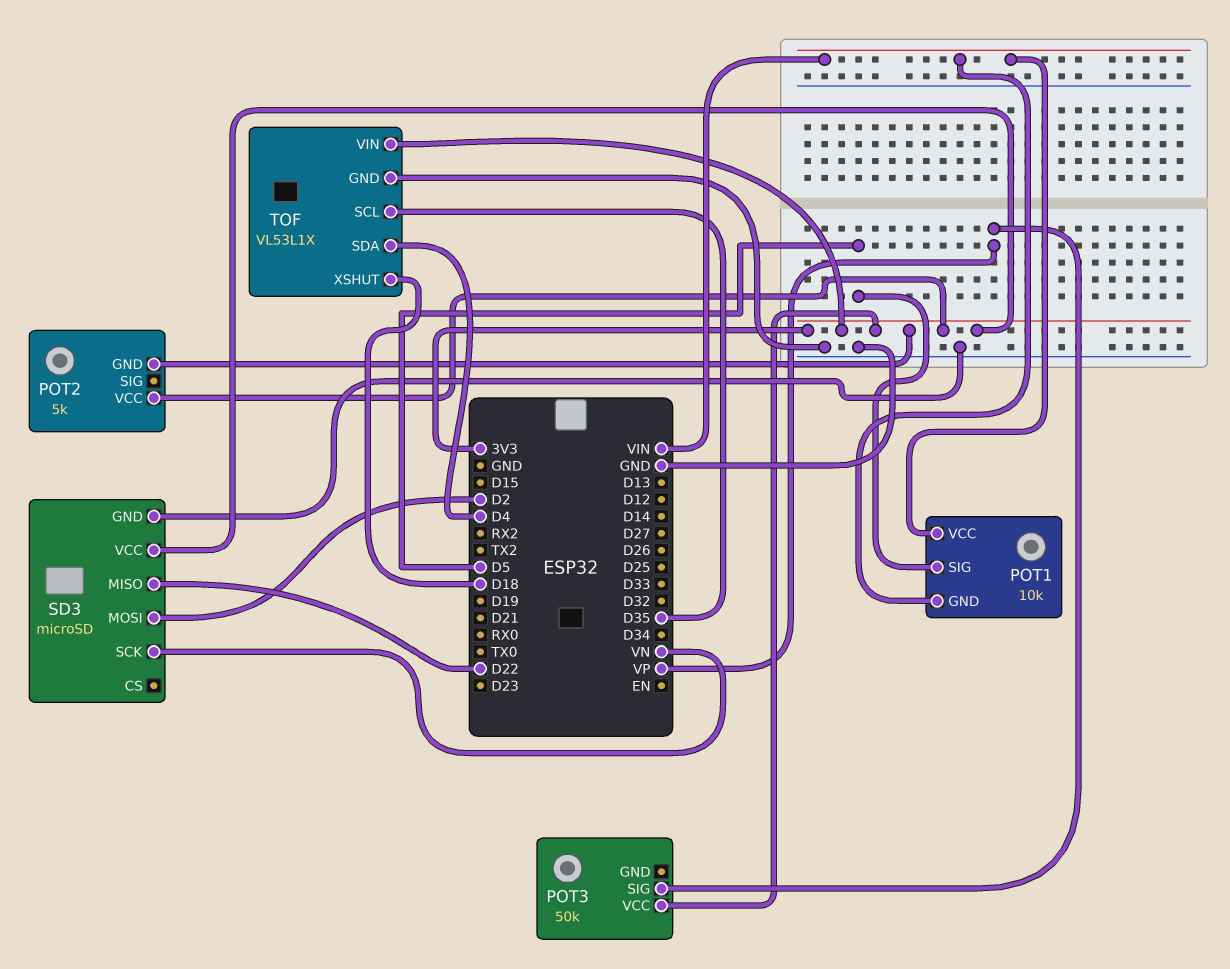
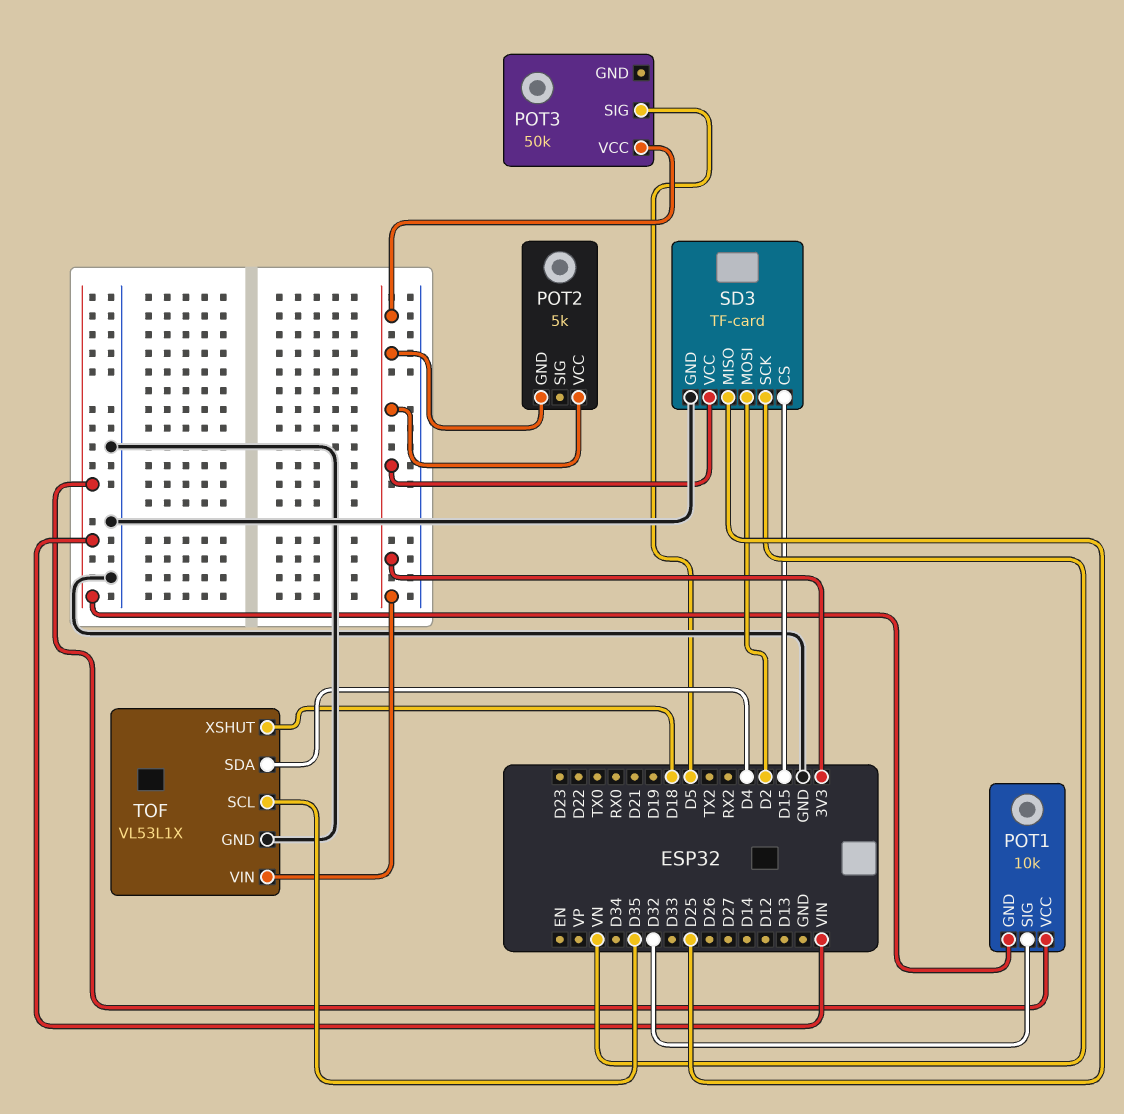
POT1 pin SIG: D5 -> D32
POT3 pin SIG: VP -> D5
SD3: microSD -> TF-card
SD3 pin CS: none -> D15
SD3 pin MISO: D22 -> D25

